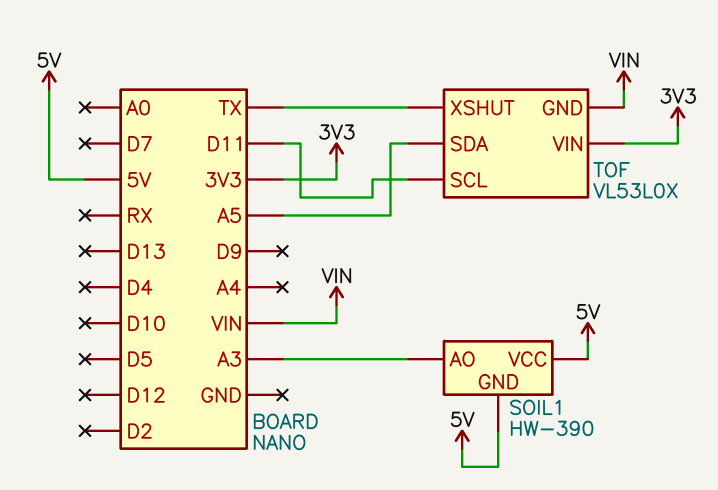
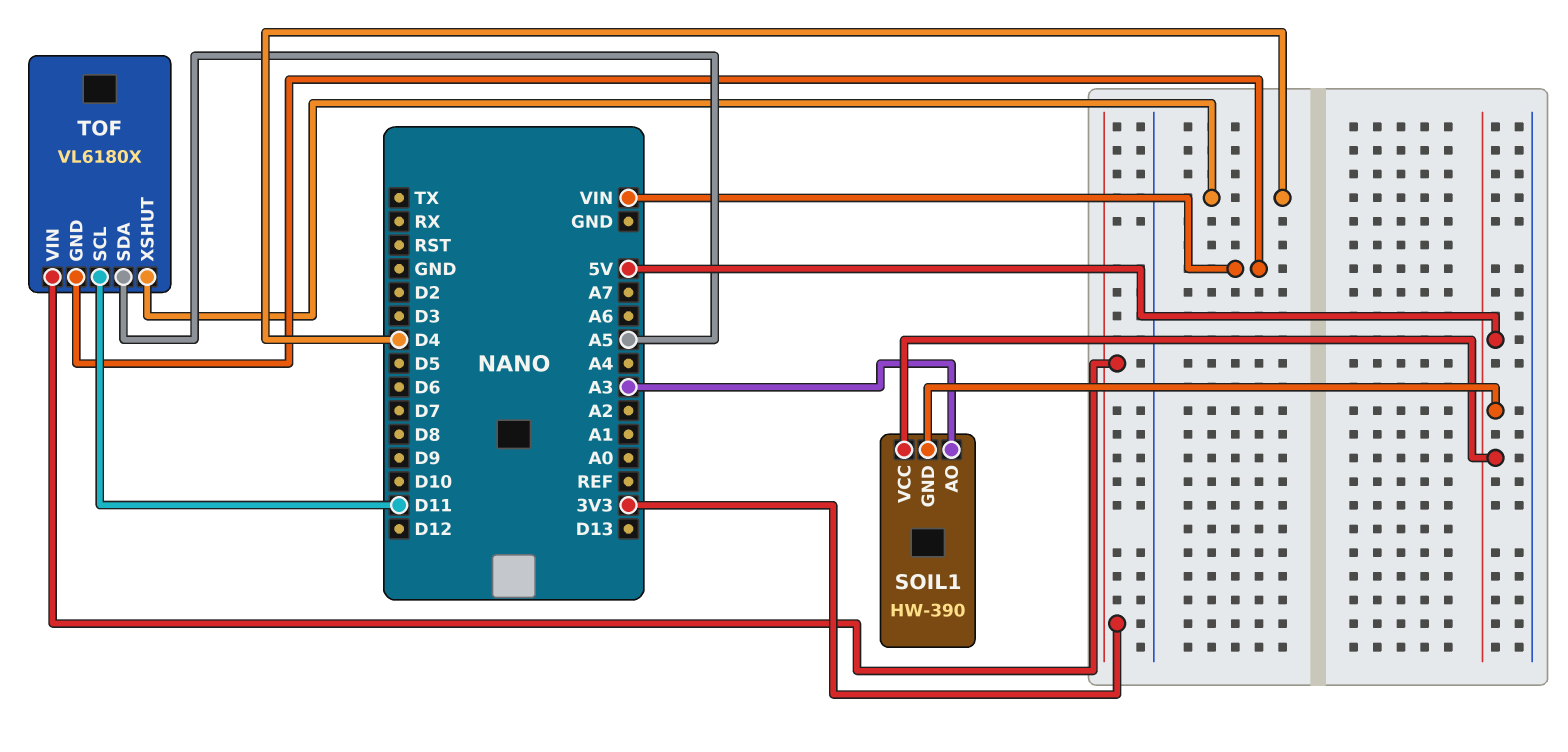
TOF: VL53L0X -> VL6180X
TOF pin XSHUT: TX -> D4

